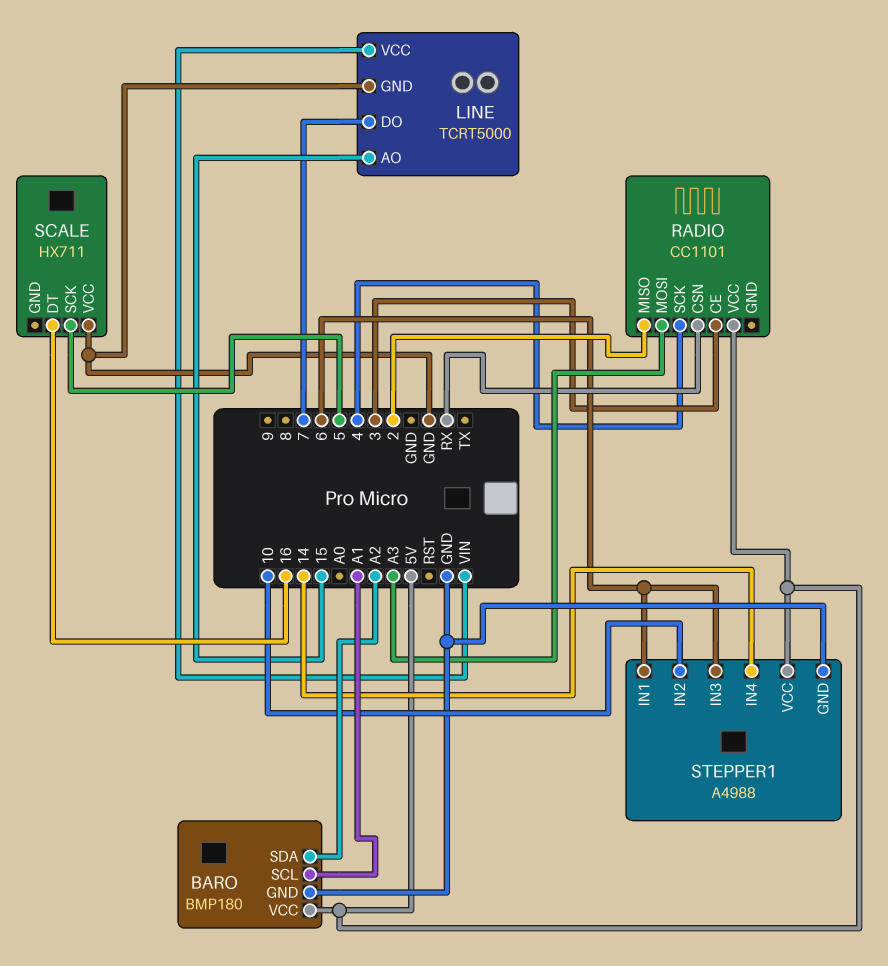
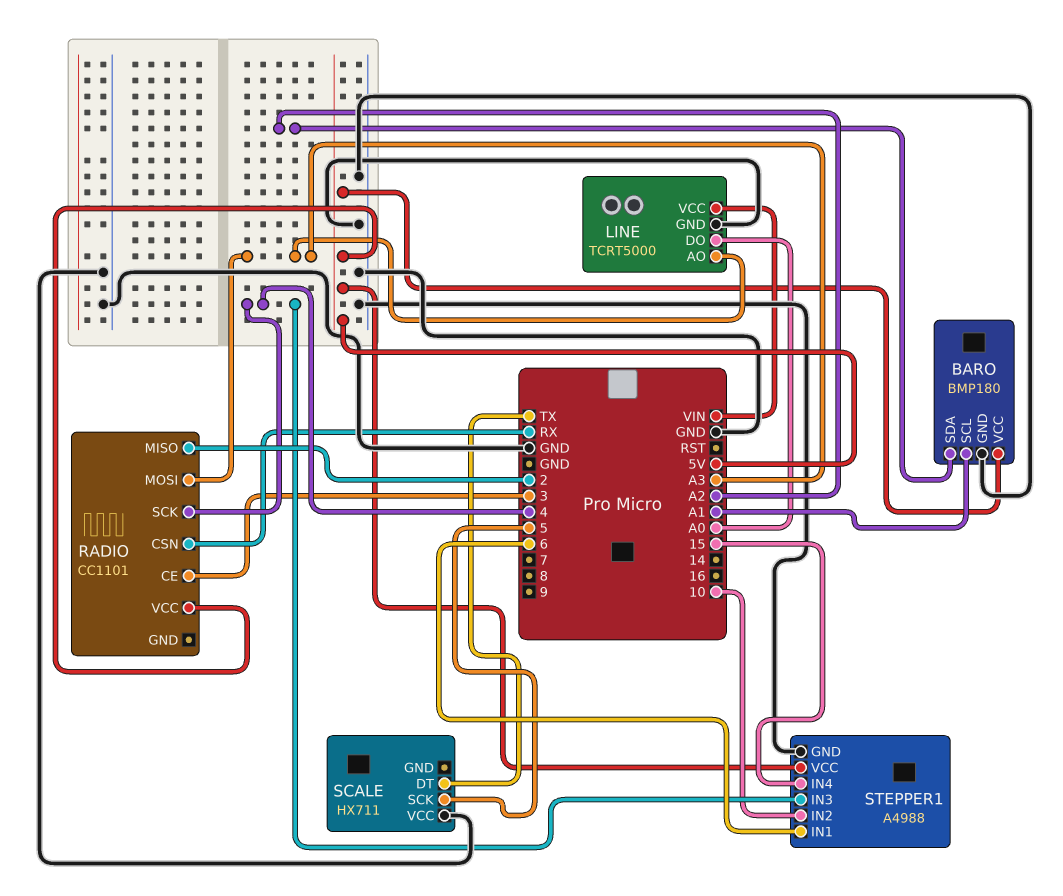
LINE pin AO: 15 -> A3
LINE pin DO: 7 -> A0
SCALE pin DT: 16 -> TX
STEPPER1 pin IN3: 6 -> 4
STEPPER1 pin IN4: 14 -> 15

